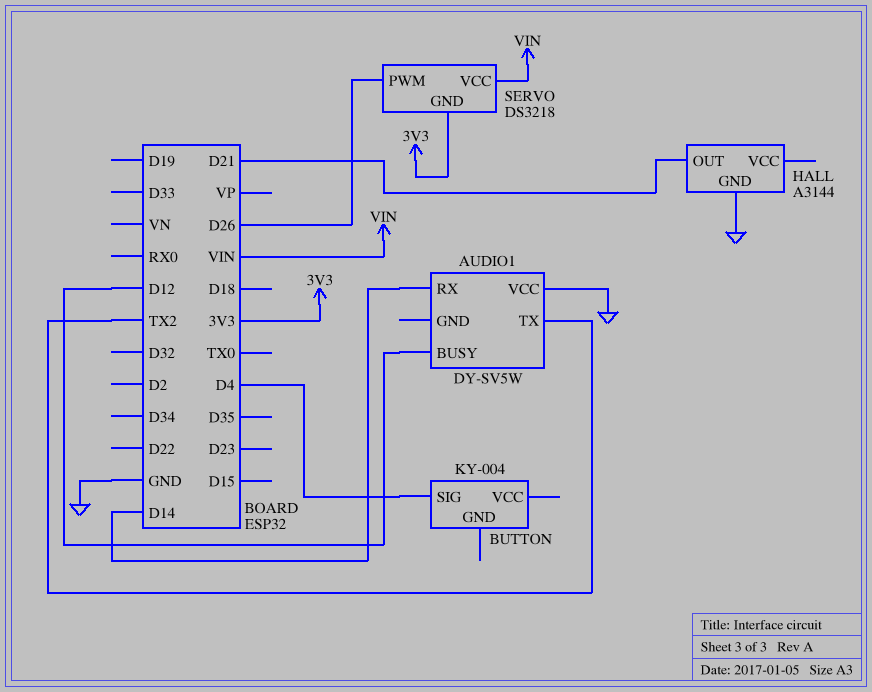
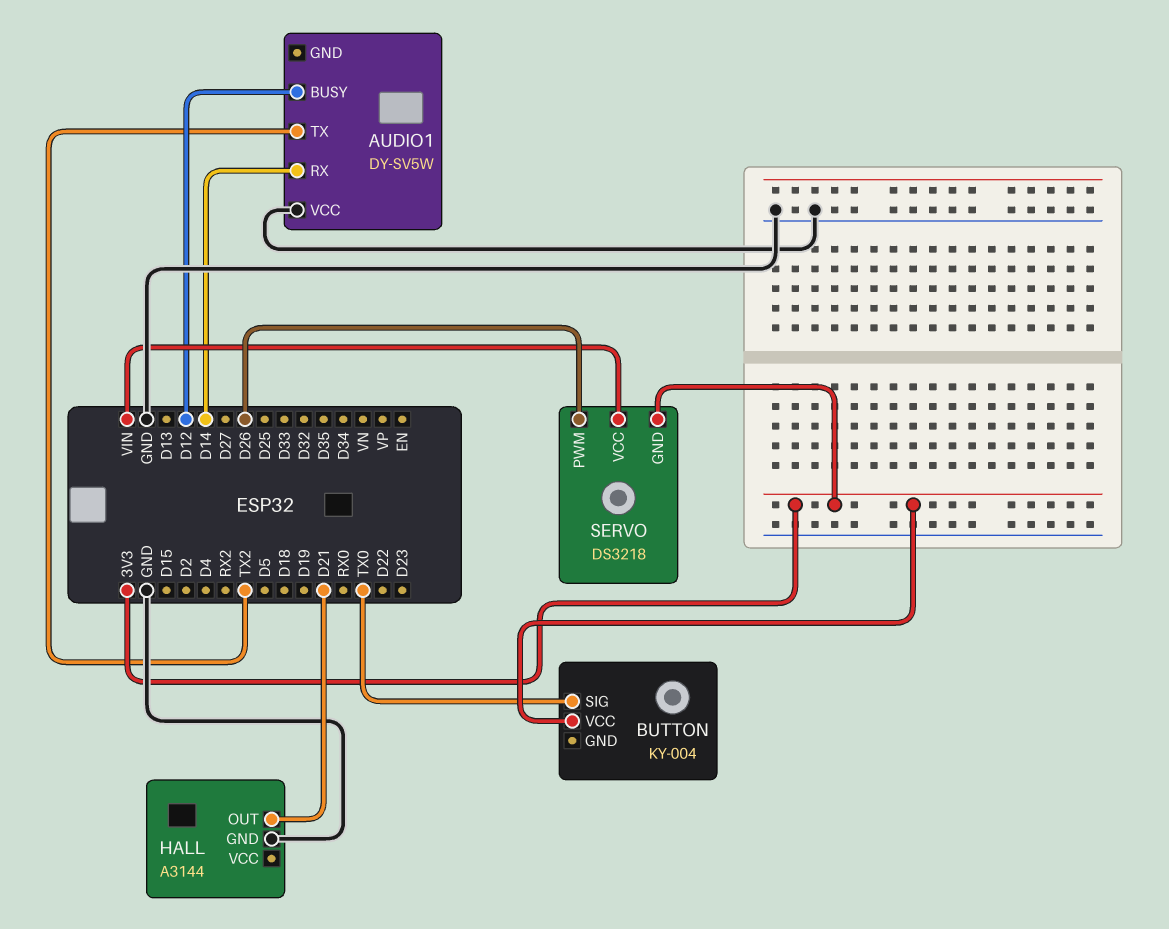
BUTTON pin SIG: D4 -> TX0
BUTTON pin VCC: none -> 3V3

